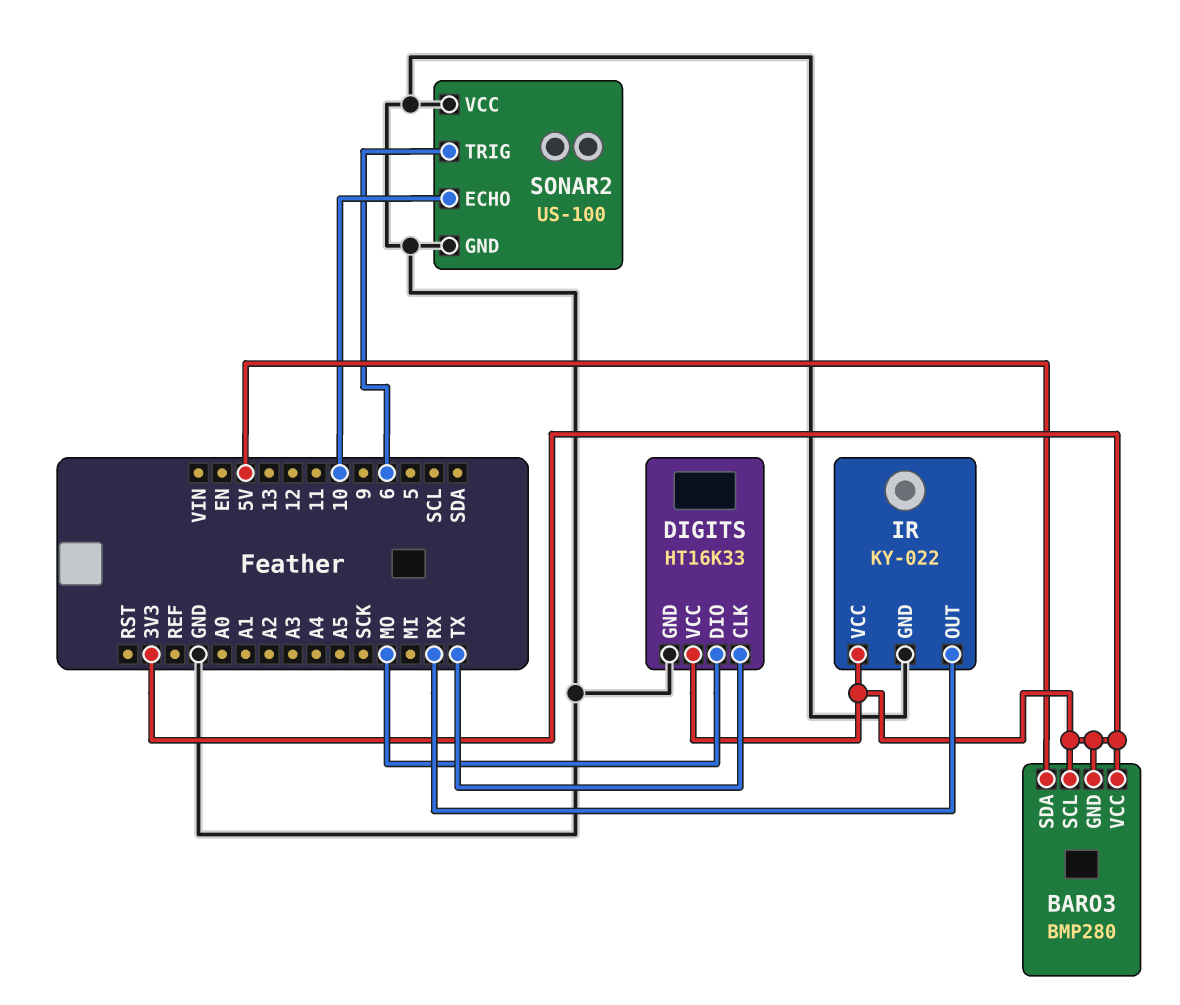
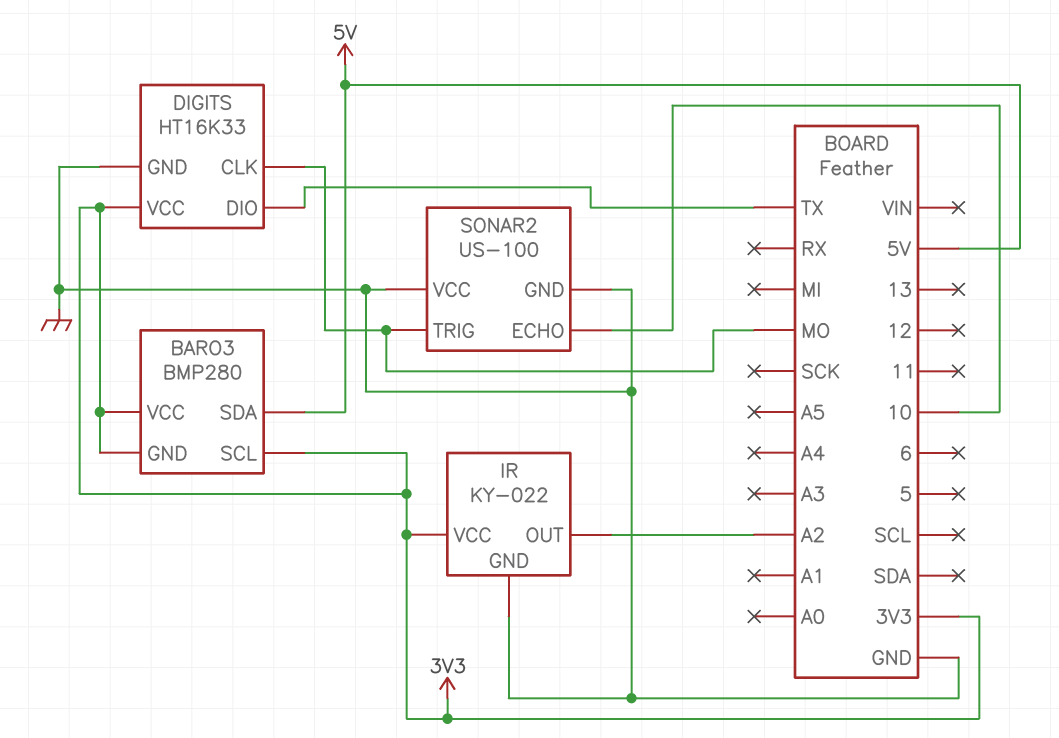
DIGITS pin CLK: TX -> MO
DIGITS pin DIO: MO -> TX
IR pin OUT: RX -> A2
SONAR2 pin TRIG: 6 -> MO

